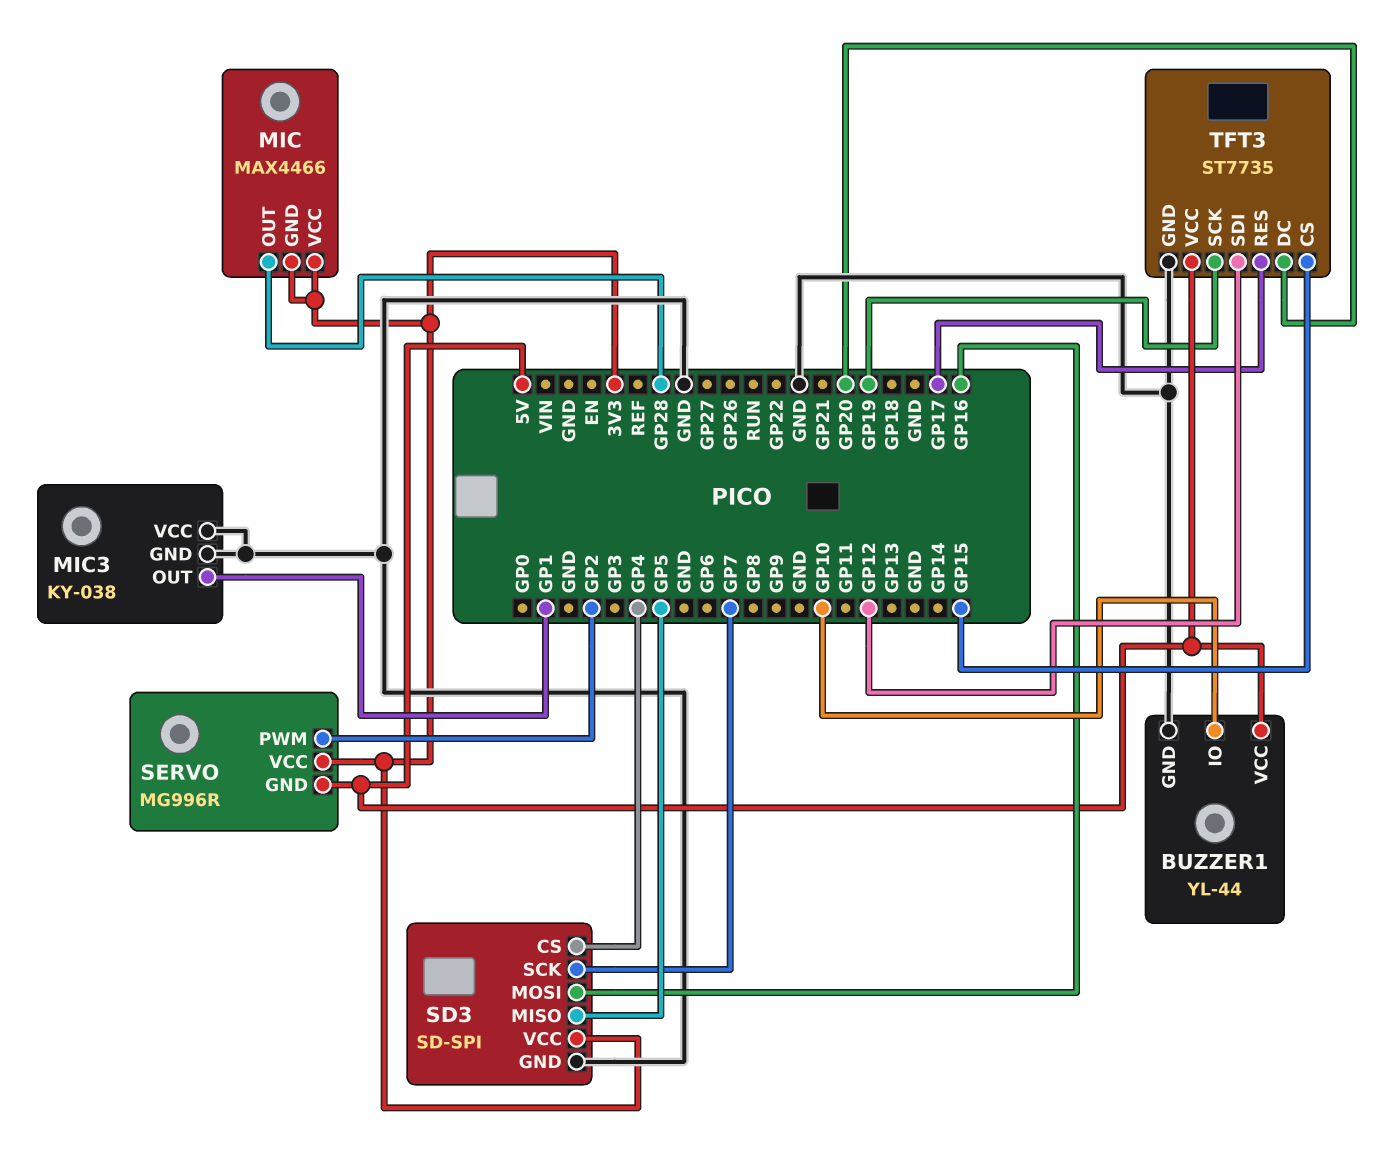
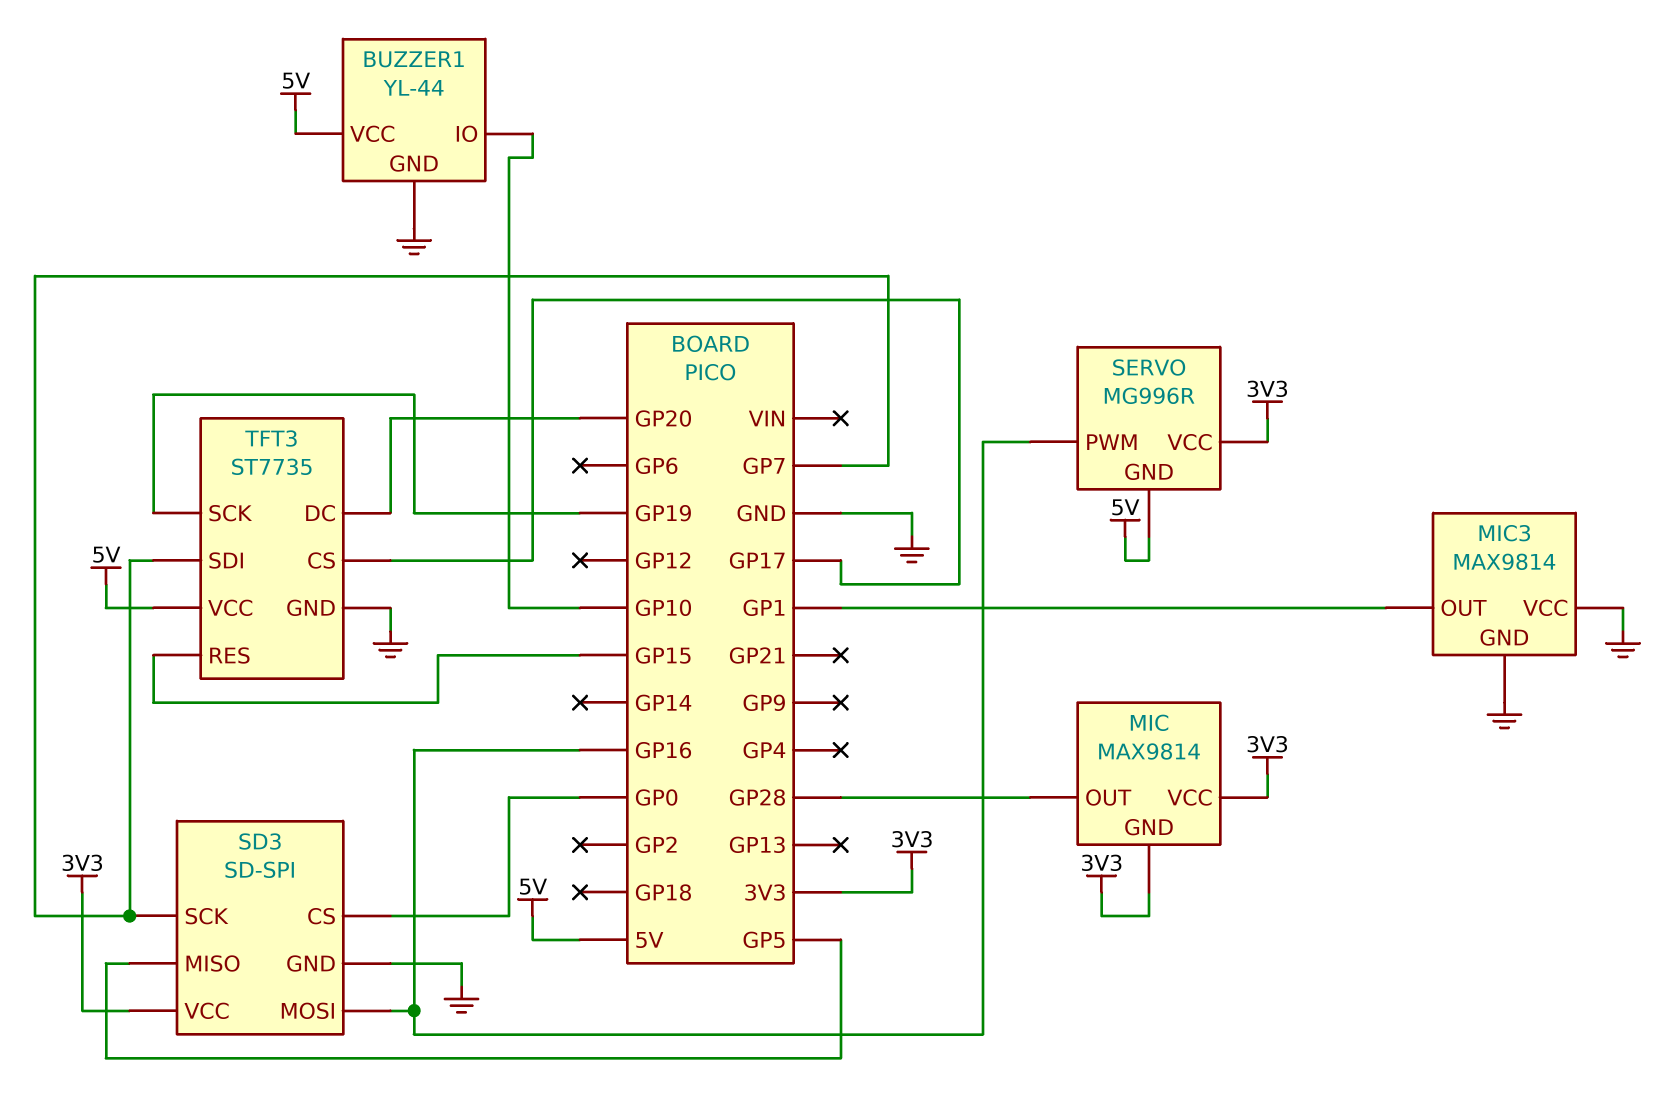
MIC: MAX4466 -> MAX9814
MIC3: KY-038 -> MAX9814
SD3 pin CS: GP4 -> GP0
SERVO pin PWM: GP2 -> GP16
TFT3 pin CS: GP15 -> GP17
TFT3 pin RES: GP17 -> GP15
TFT3 pin SDI: GP12 -> GP7

